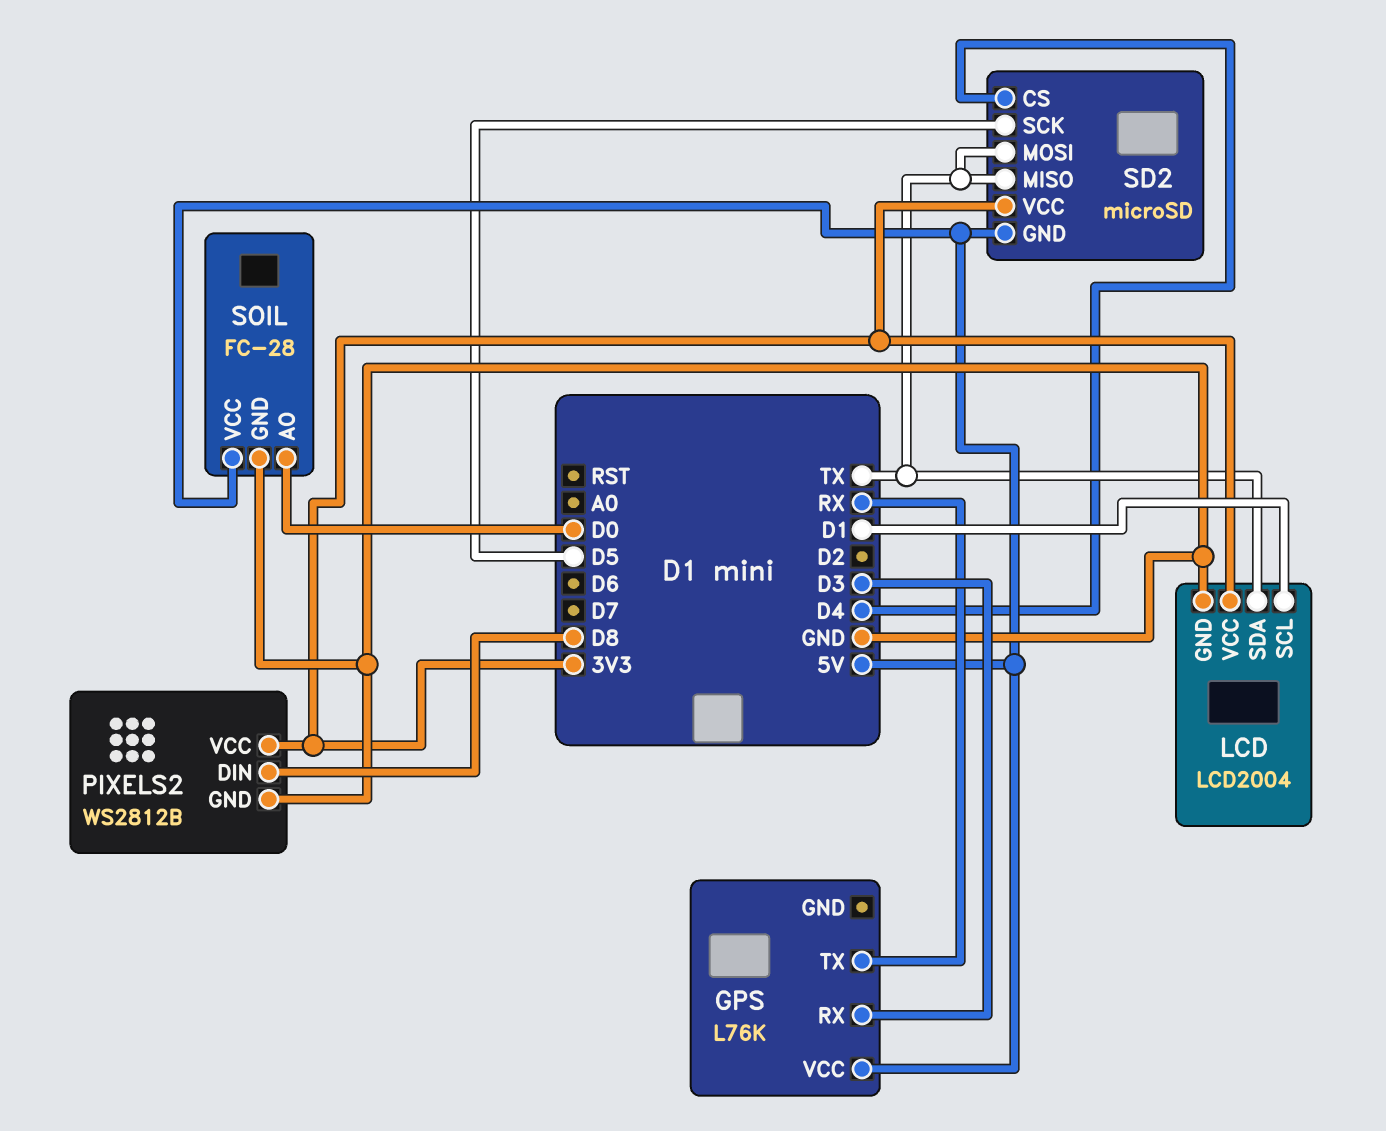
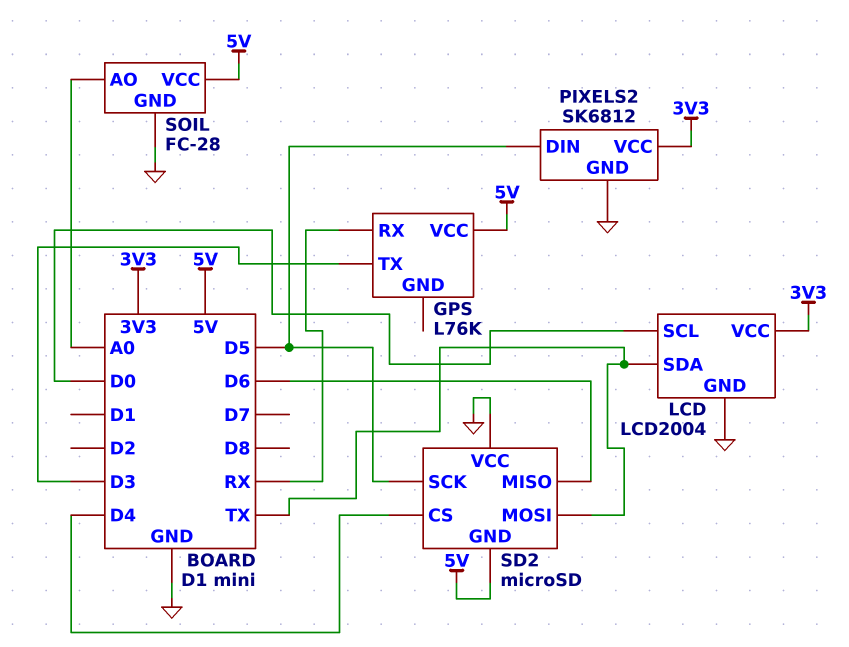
GPS pin RX: D3 -> RX
GPS pin TX: RX -> D3
LCD pin SCL: D1 -> D0
PIXELS2: WS2812B -> SK6812
PIXELS2 pin DIN: D8 -> D5
SD2 pin MISO: TX -> D6
SD2 pin VCC: 3V3 -> GND
SOIL pin AO: D0 -> A0

